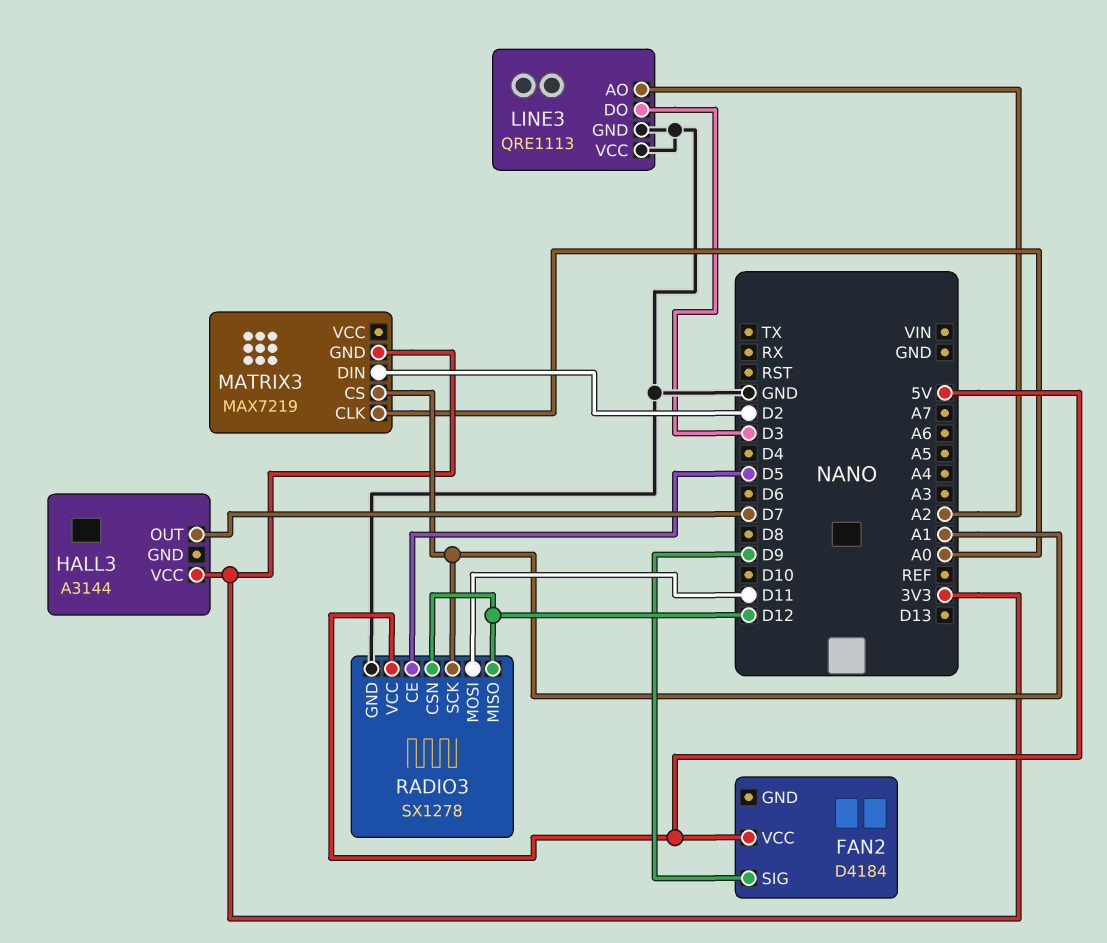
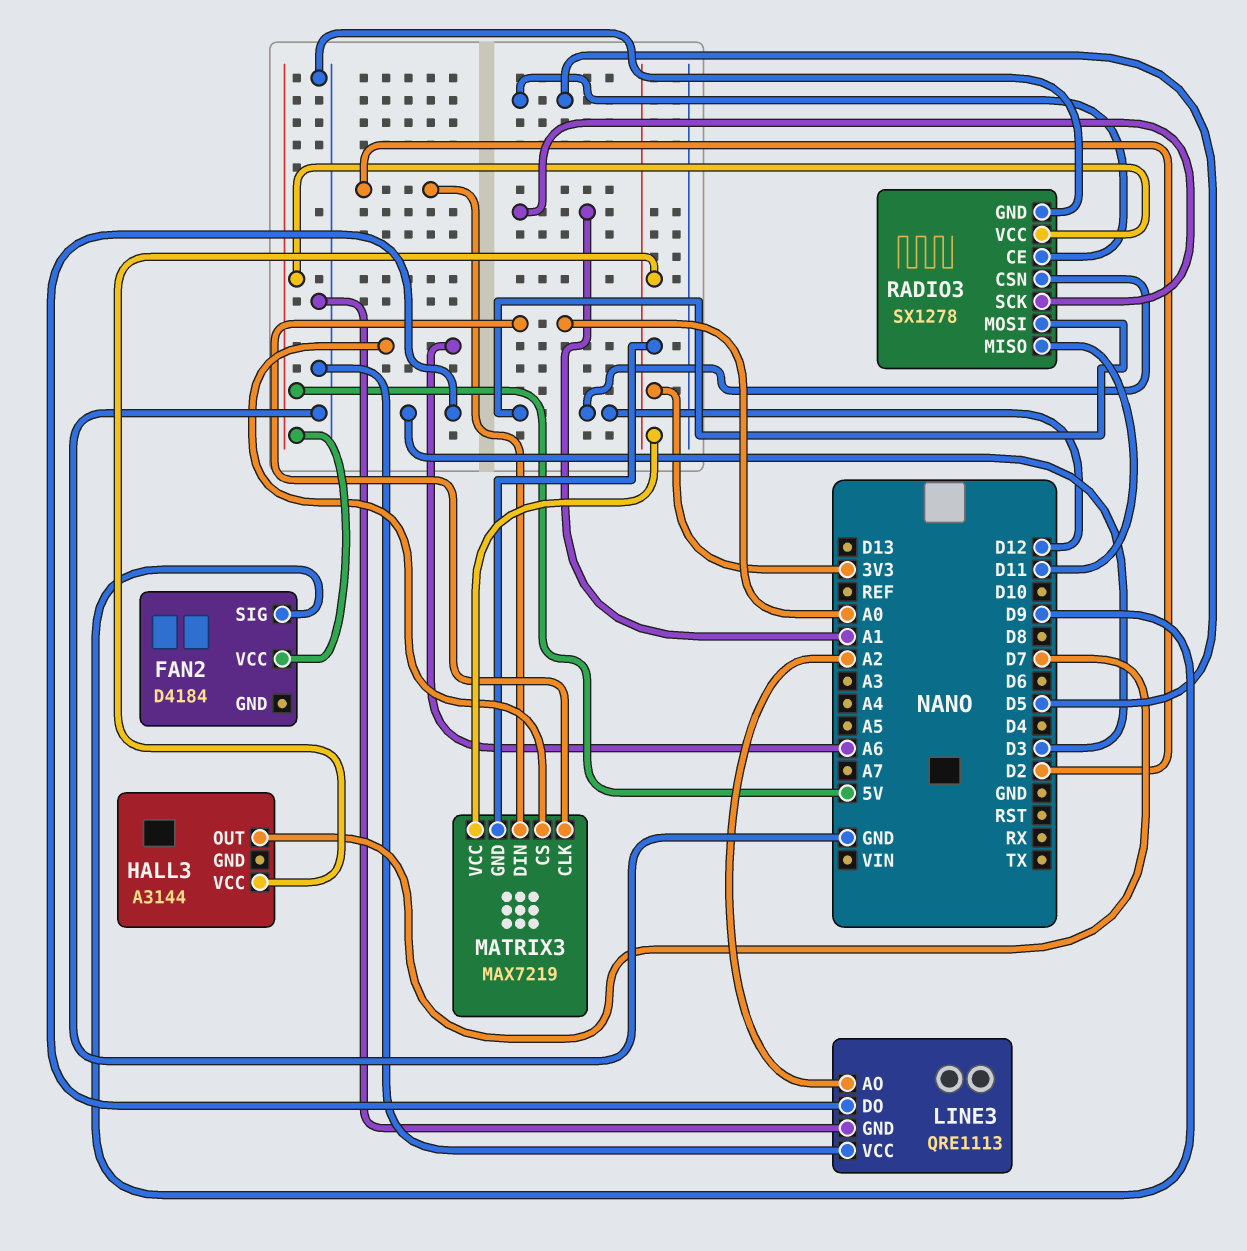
MATRIX3 pin CS: A1 -> A6
MATRIX3 pin VCC: none -> 3V3
RADIO3 pin MISO: D12 -> D11
RADIO3 pin MOSI: D11 -> D12

